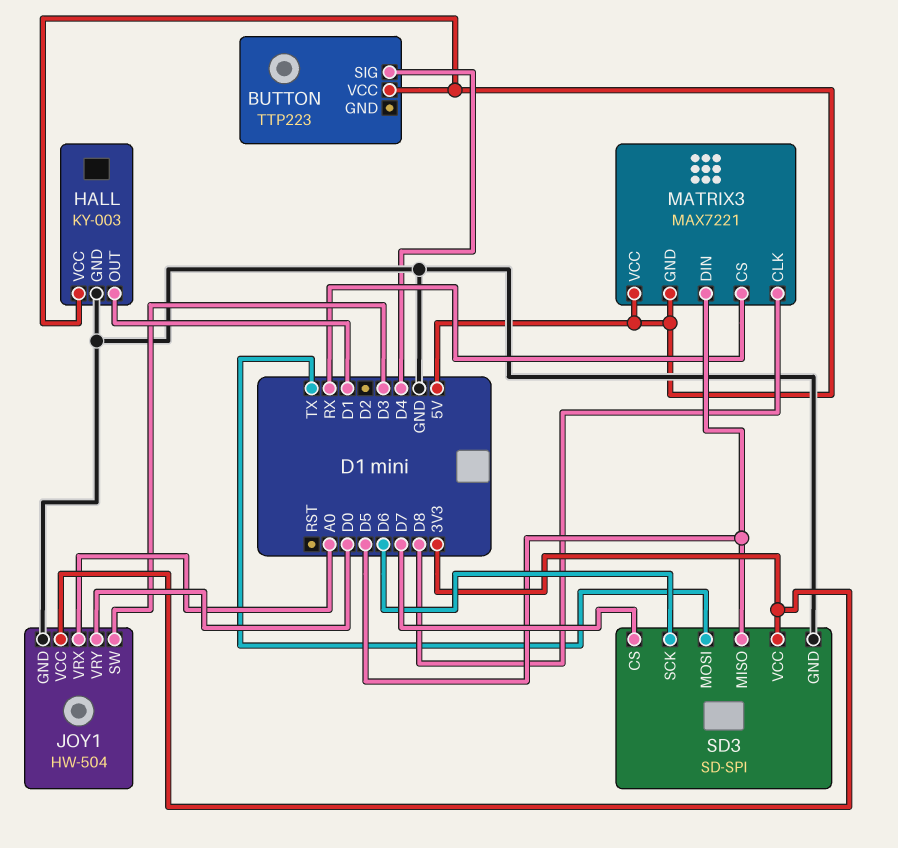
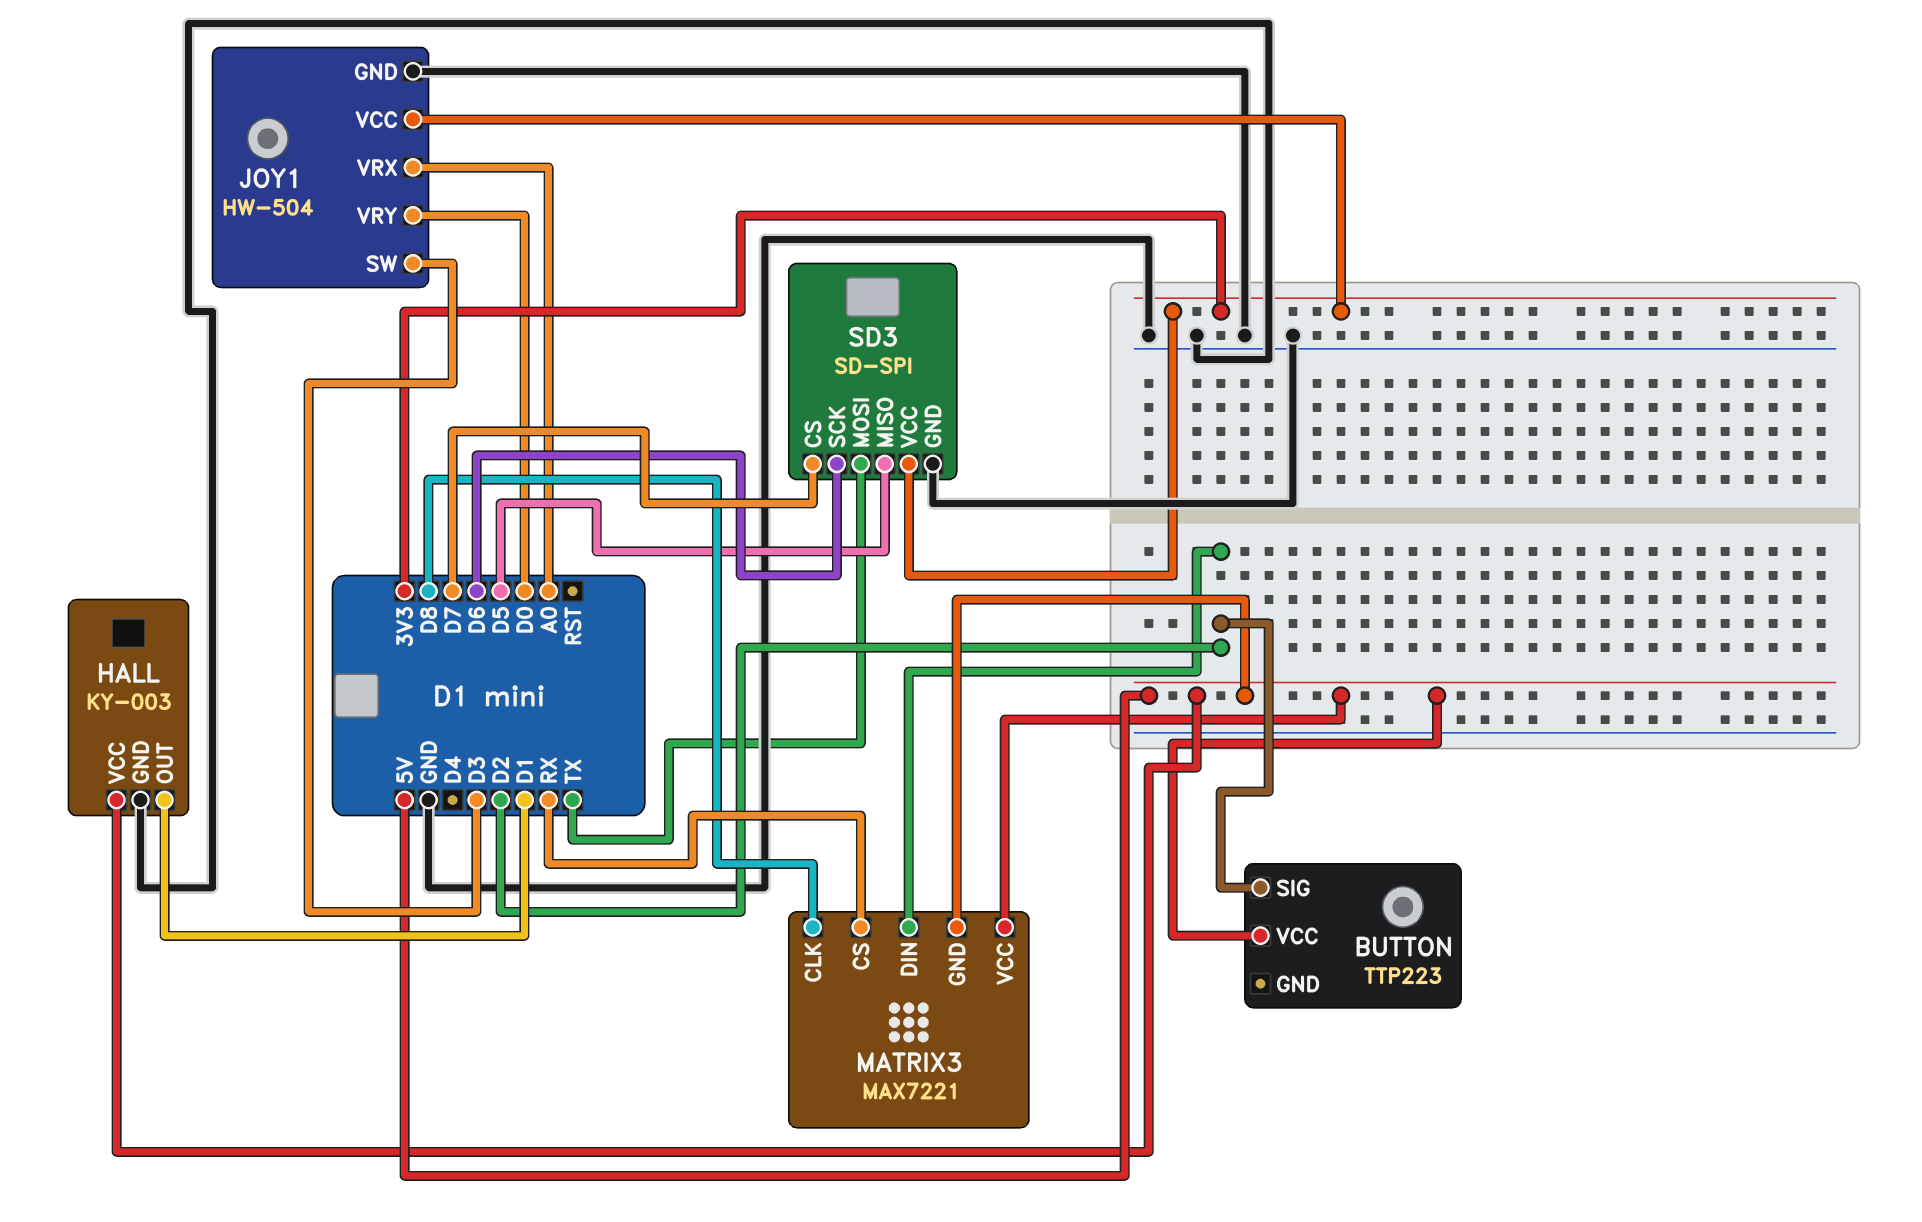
BUTTON pin SIG: D4 -> D2
MATRIX3 pin DIN: D5 -> D2

